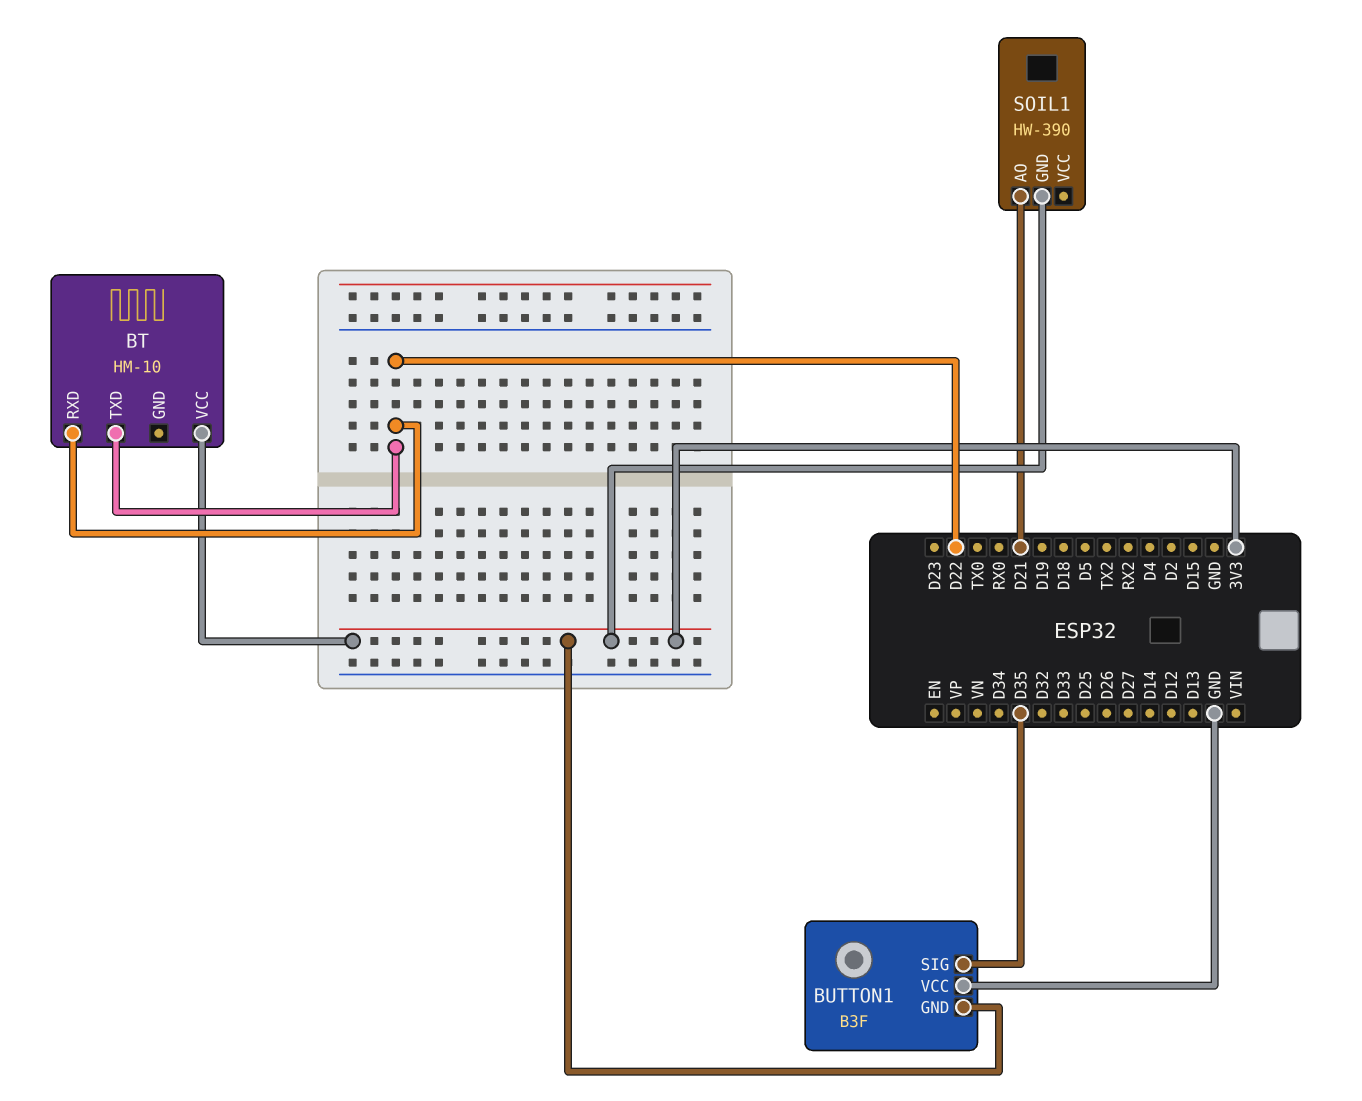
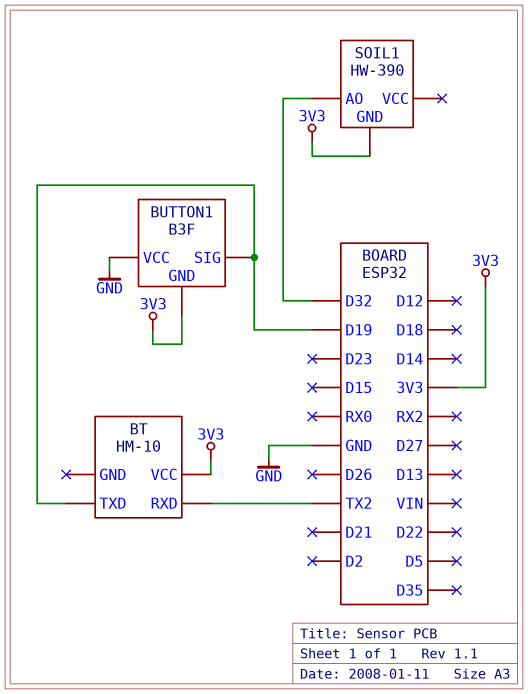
BT pin RXD: D22 -> TX2
BT pin TXD: D22 -> D19
BUTTON1 pin SIG: D35 -> D19
SOIL1 pin AO: D21 -> D32

